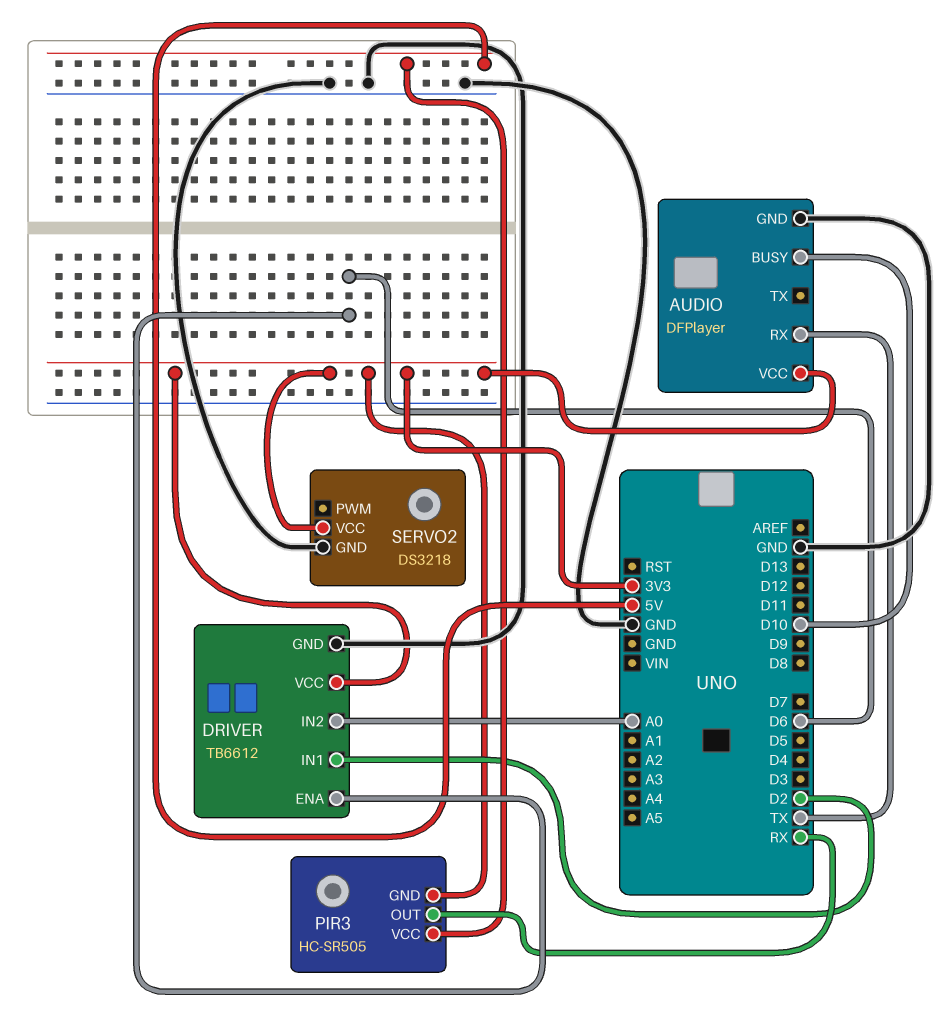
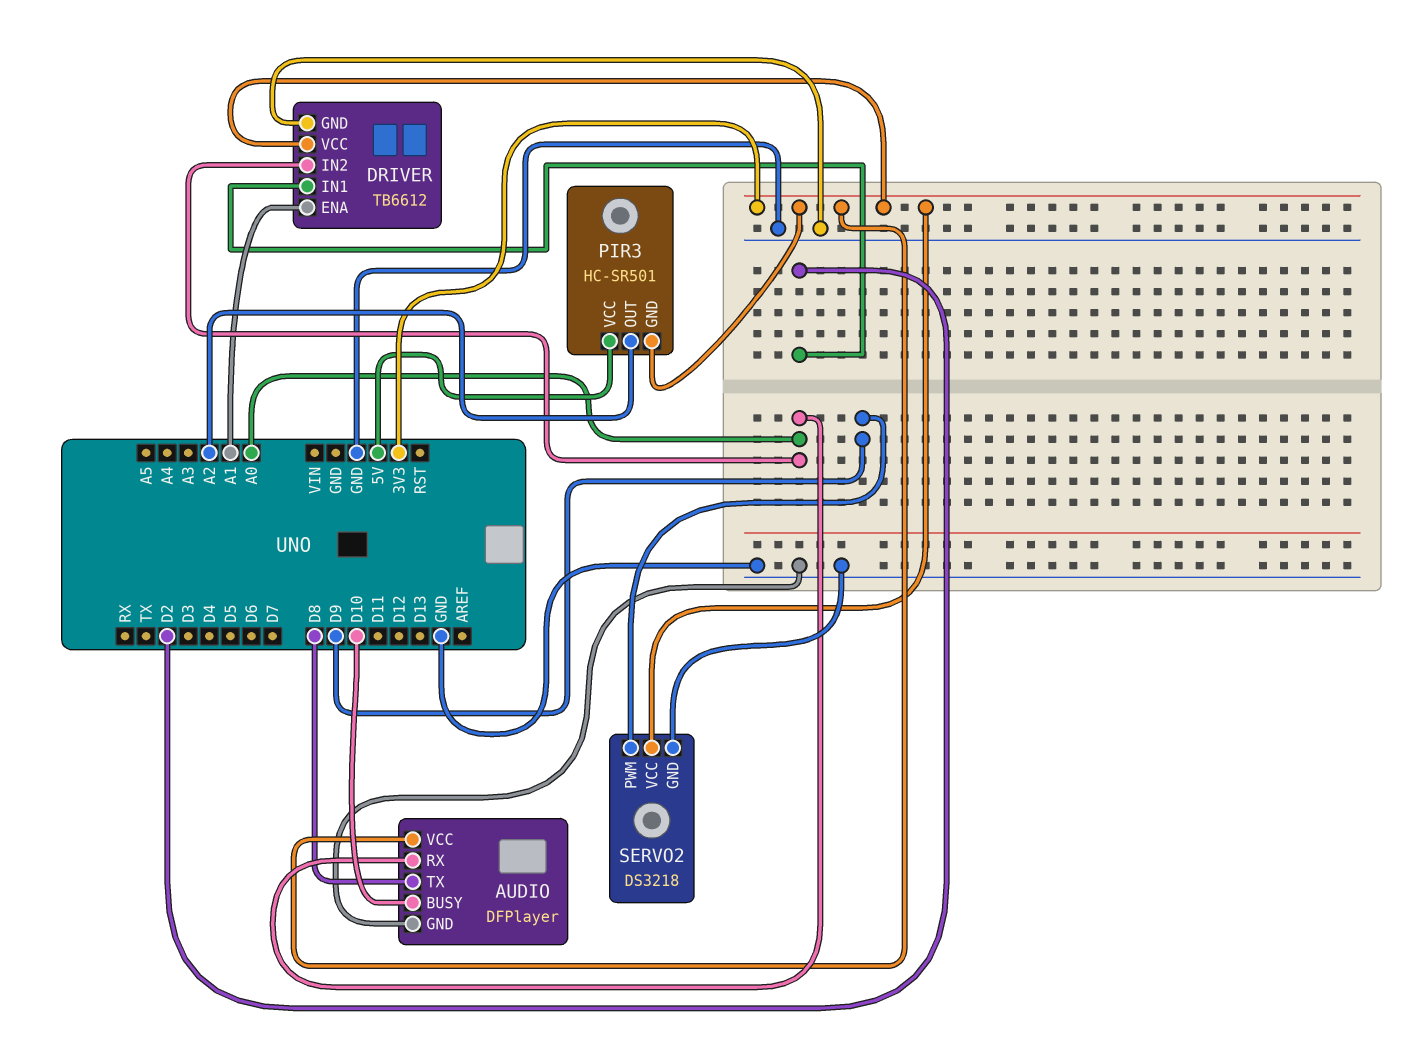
AUDIO pin RX: TX -> A0
AUDIO pin TX: none -> D8
DRIVER pin ENA: D6 -> A1
PIR3: HC-SR505 -> HC-SR501
PIR3 pin OUT: RX -> A2
SERVO2 pin PWM: none -> D9

